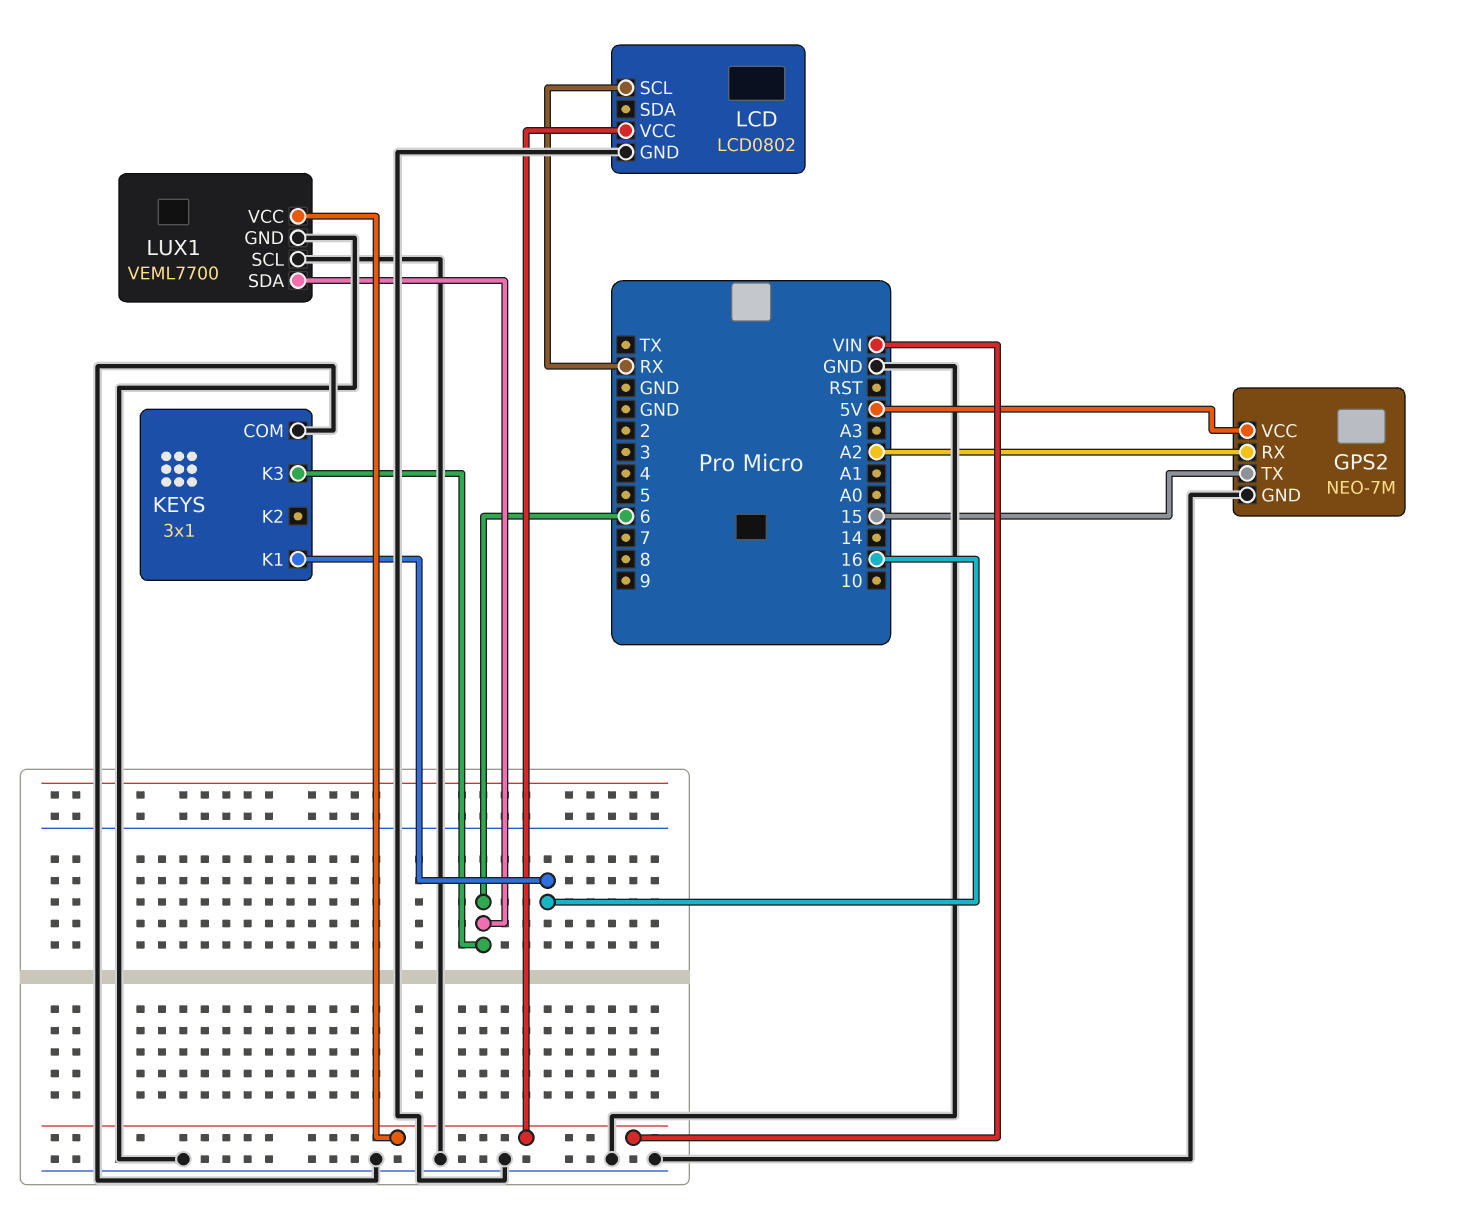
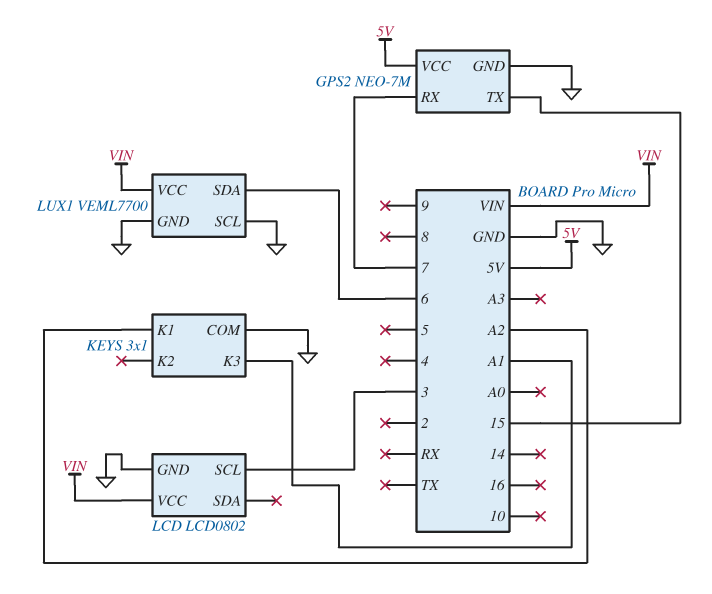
GPS2 pin RX: A2 -> 7
KEYS pin K1: 16 -> A2
KEYS pin K3: 6 -> A1
LCD pin SCL: RX -> 3

